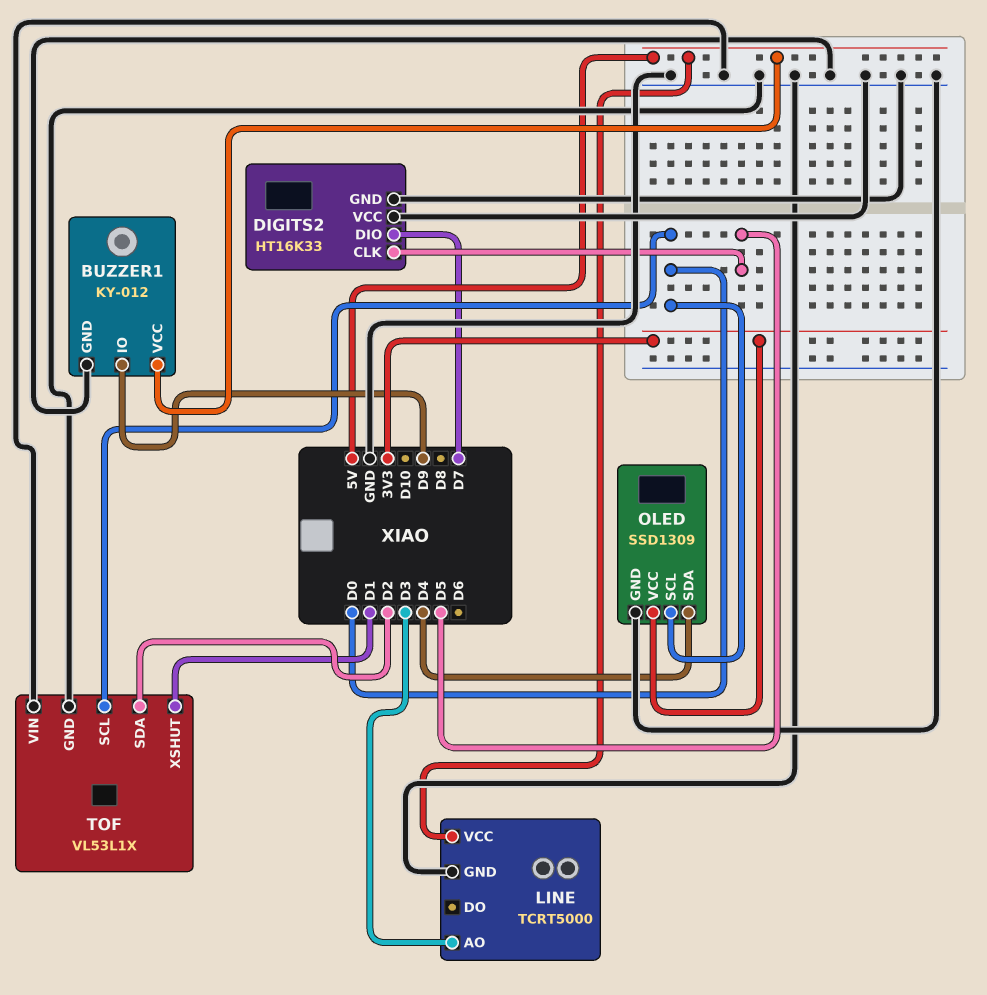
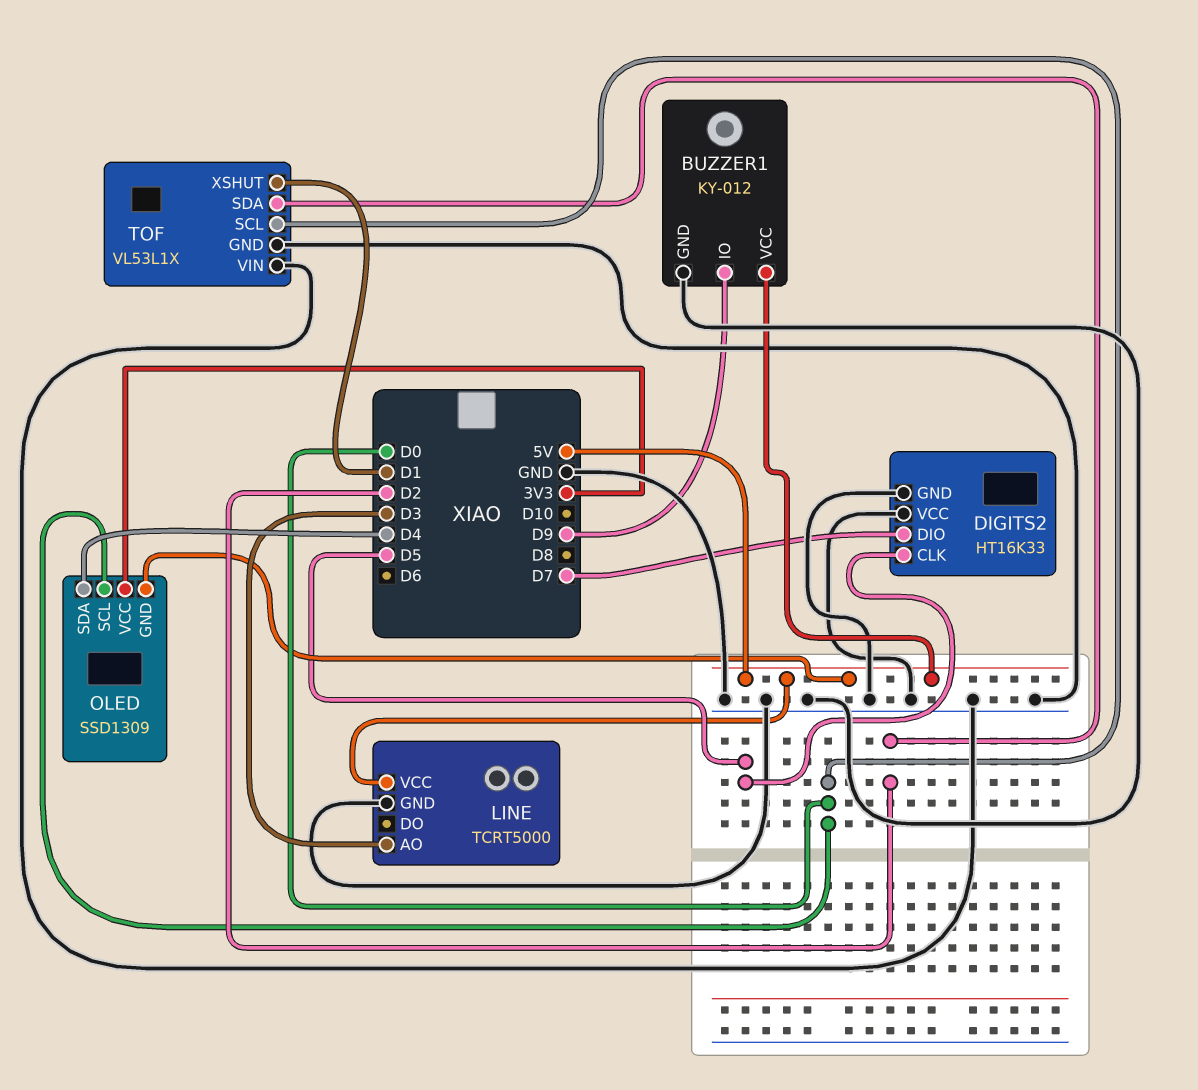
OLED pin GND: GND -> 5V

